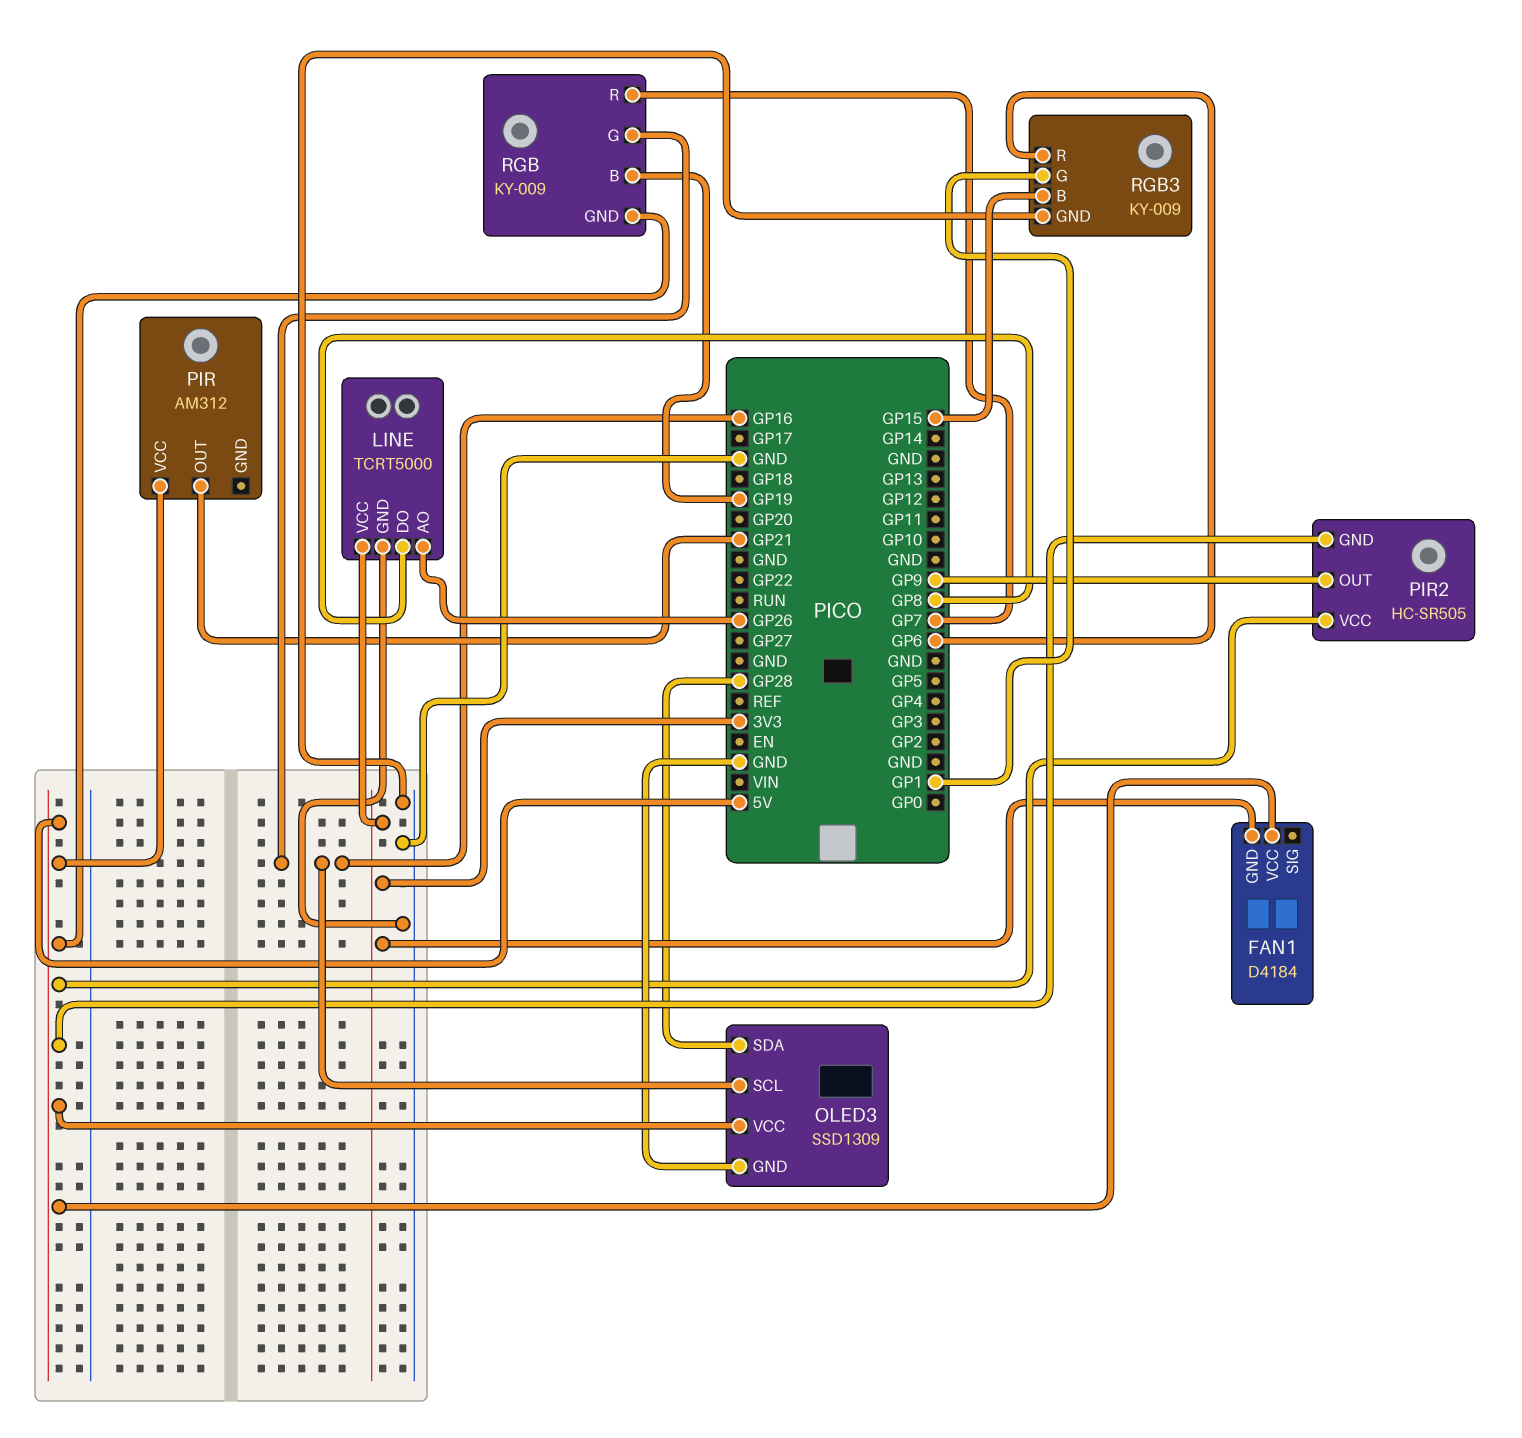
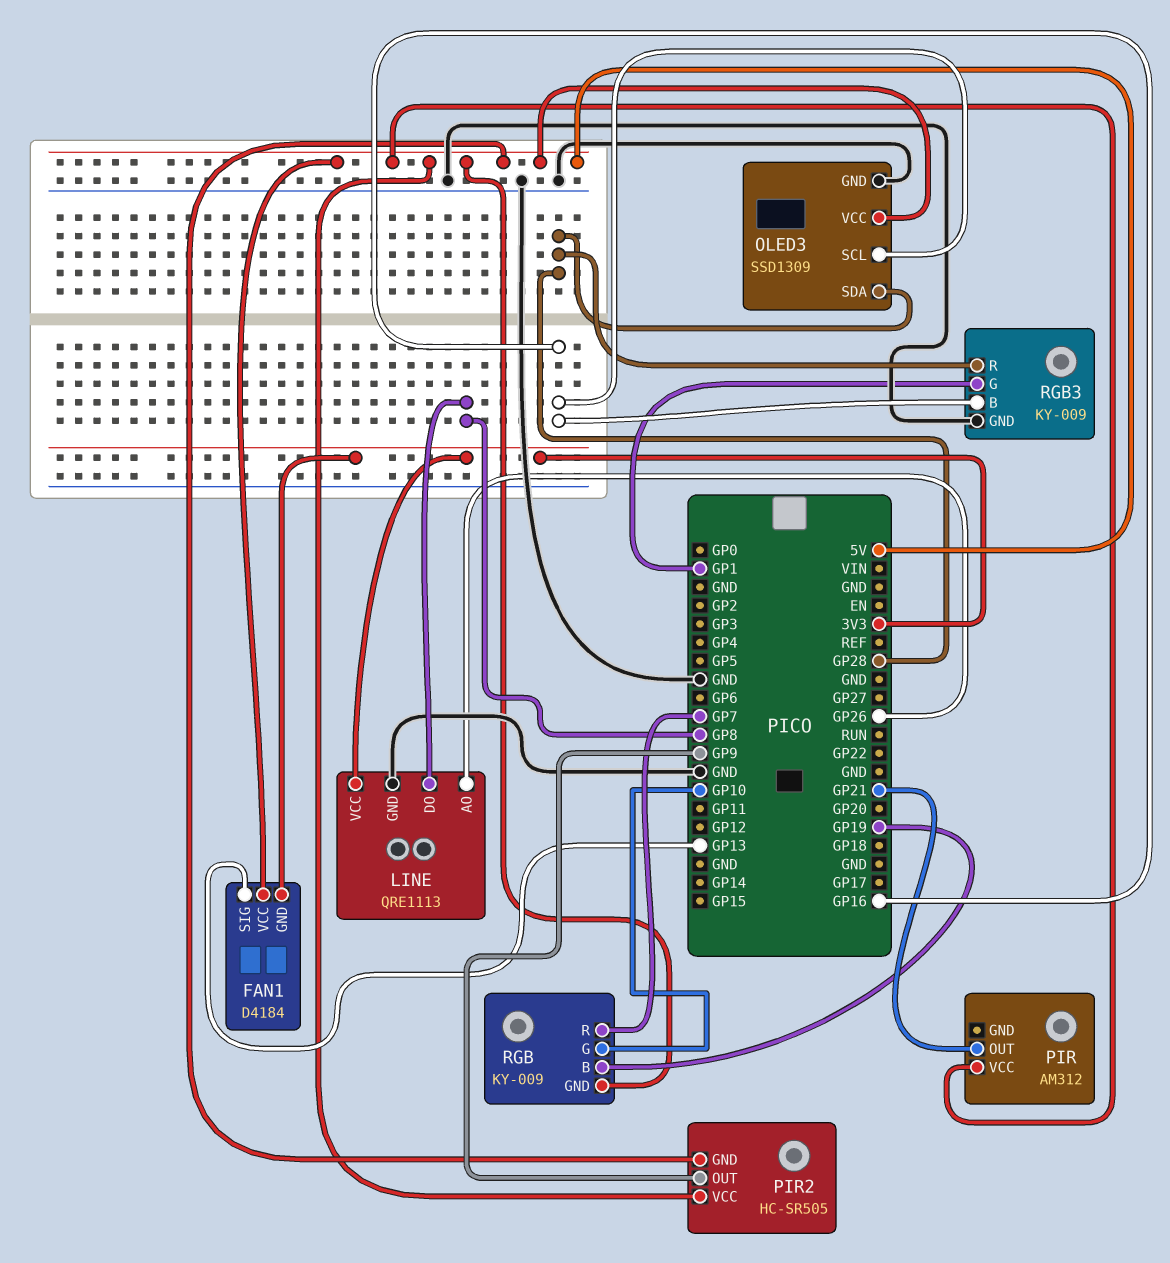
FAN1 pin SIG: none -> GP13
LINE: TCRT5000 -> QRE1113
RGB pin G: GP16 -> GP10
RGB3 pin B: GP15 -> GP16
RGB3 pin R: GP6 -> GP28

